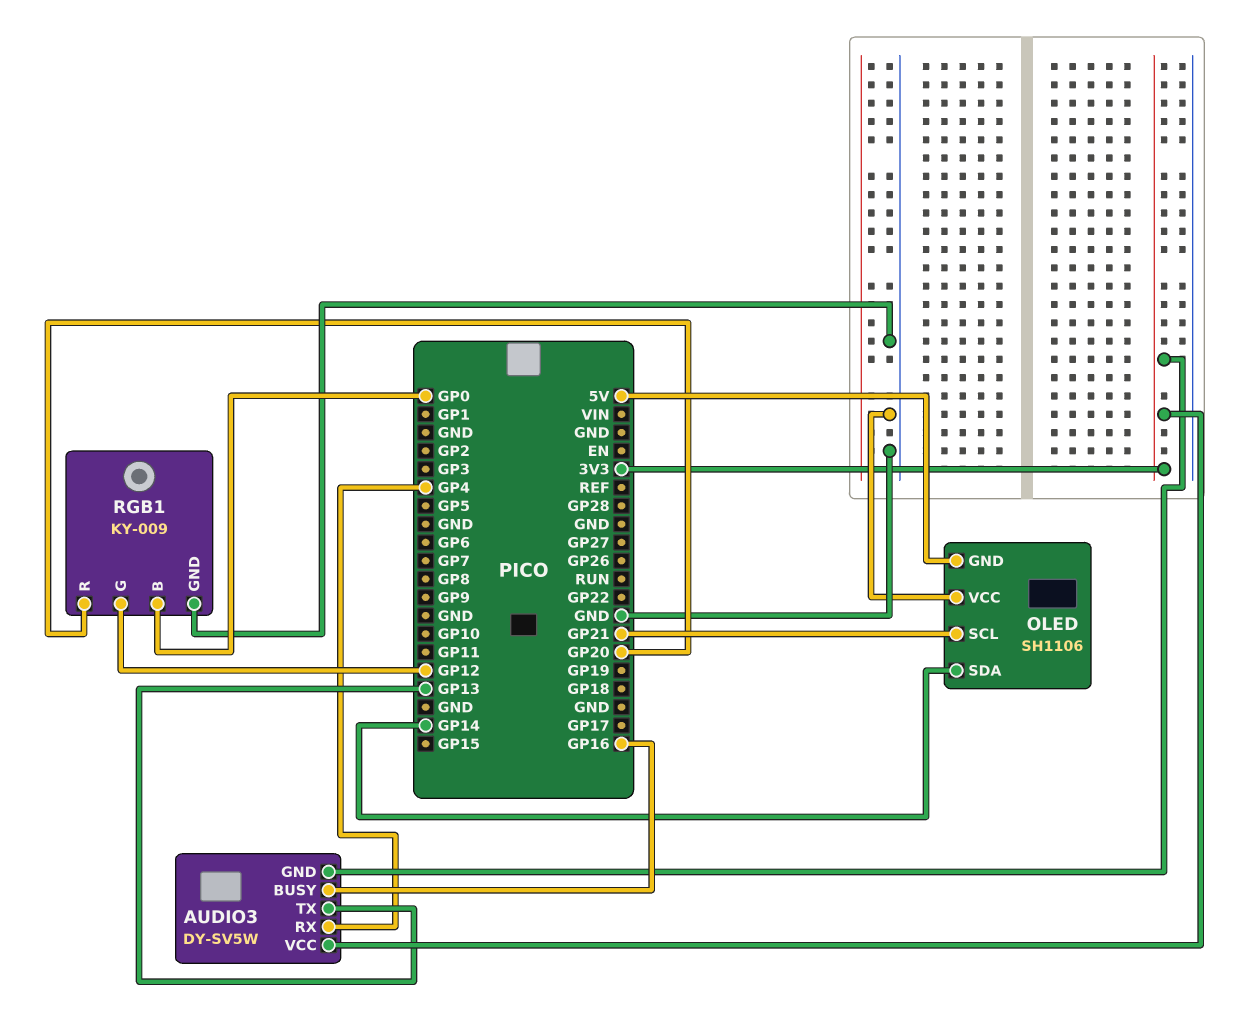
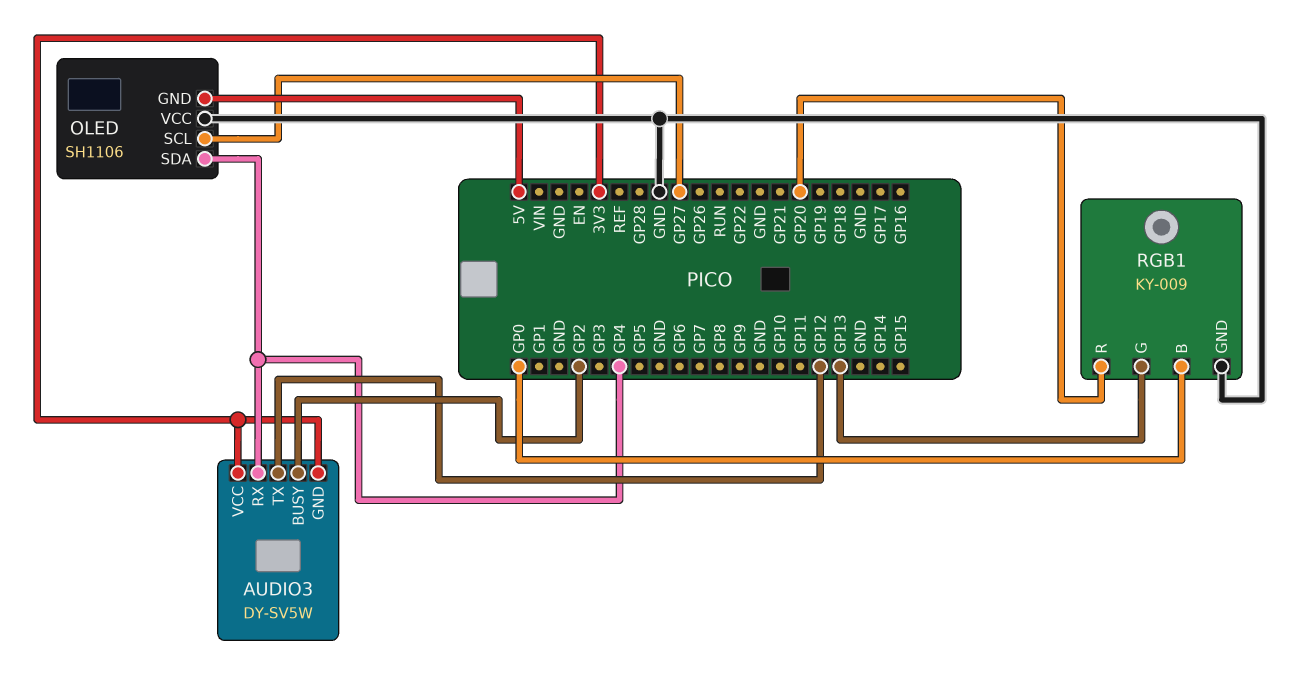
AUDIO3 pin BUSY: GP16 -> GP2
AUDIO3 pin TX: GP13 -> GP12
OLED pin SCL: GP21 -> GP27
OLED pin SDA: GP14 -> GP4
RGB1 pin G: GP12 -> GP13

